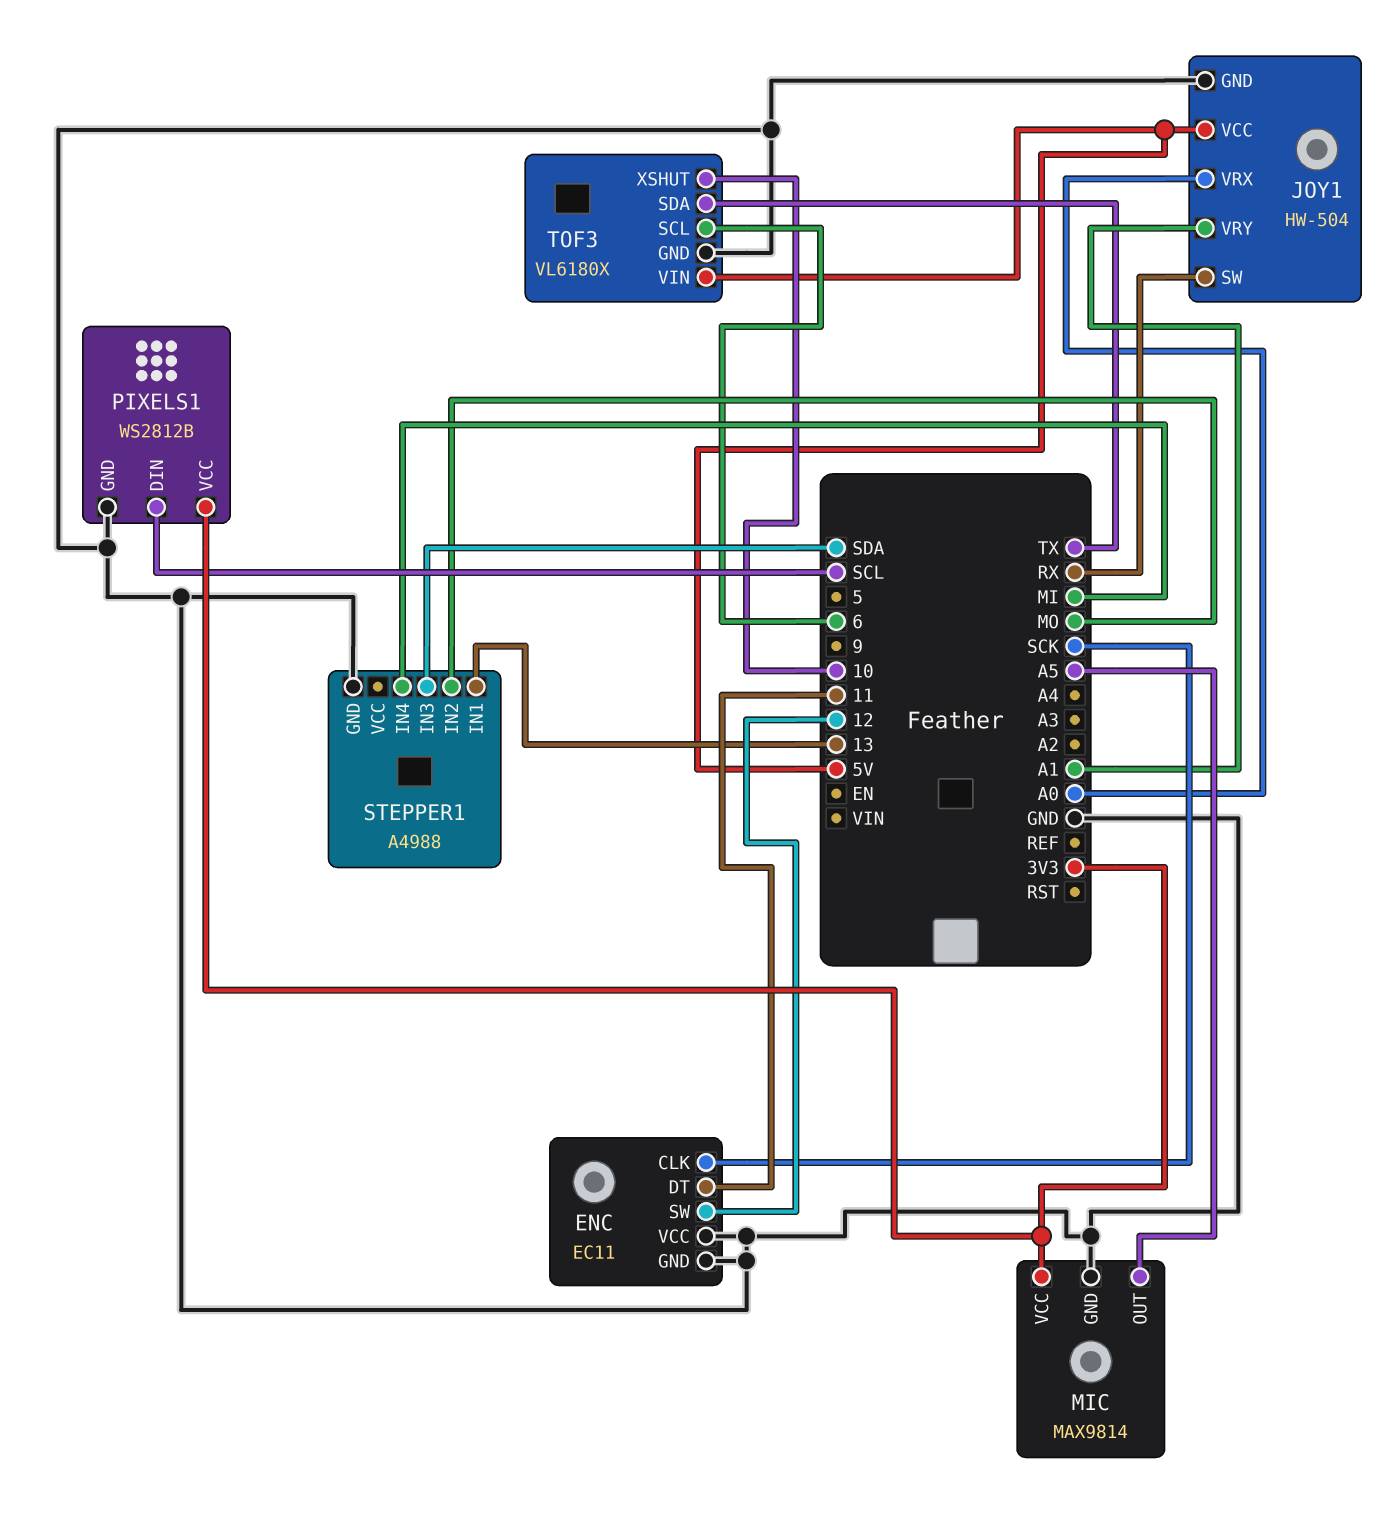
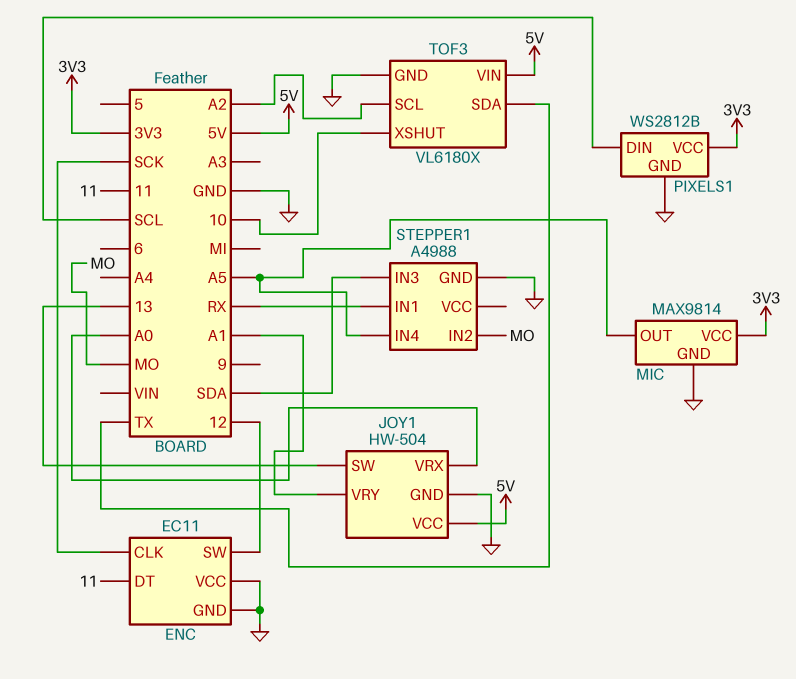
JOY1 pin SW: RX -> 13
STEPPER1 pin IN1: 13 -> RX
STEPPER1 pin IN4: MI -> A5
TOF3 pin SCL: 6 -> A2

